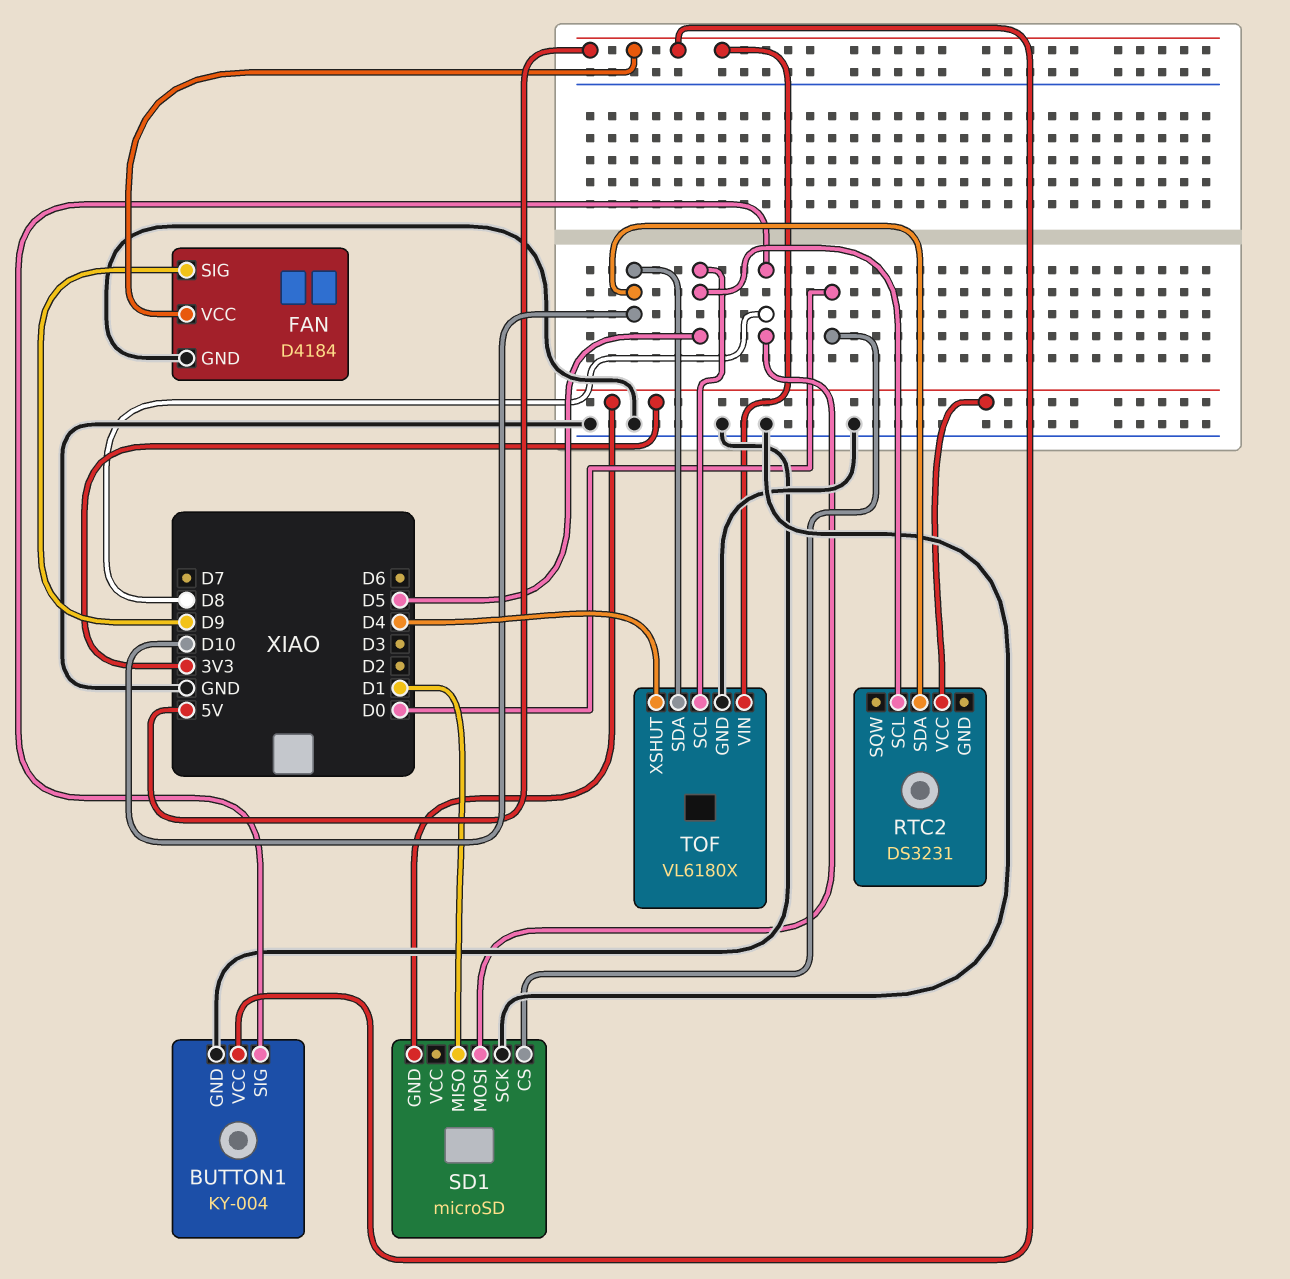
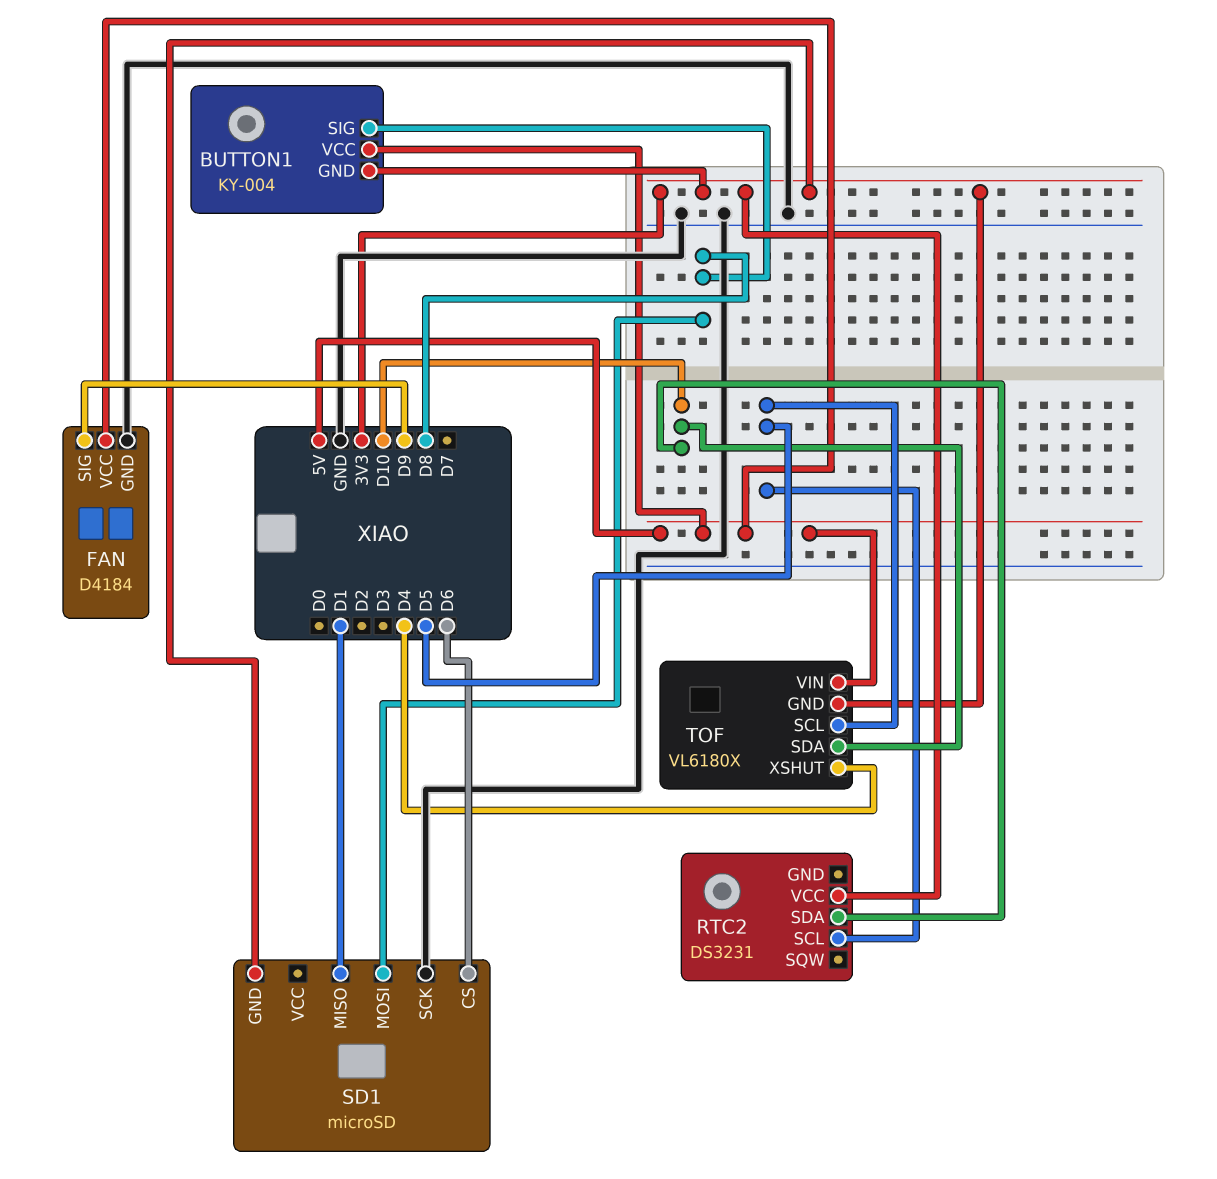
BUTTON1 pin GND: GND -> 3V3
SD1 pin CS: D0 -> D6
TOF pin GND: GND -> 3V3

